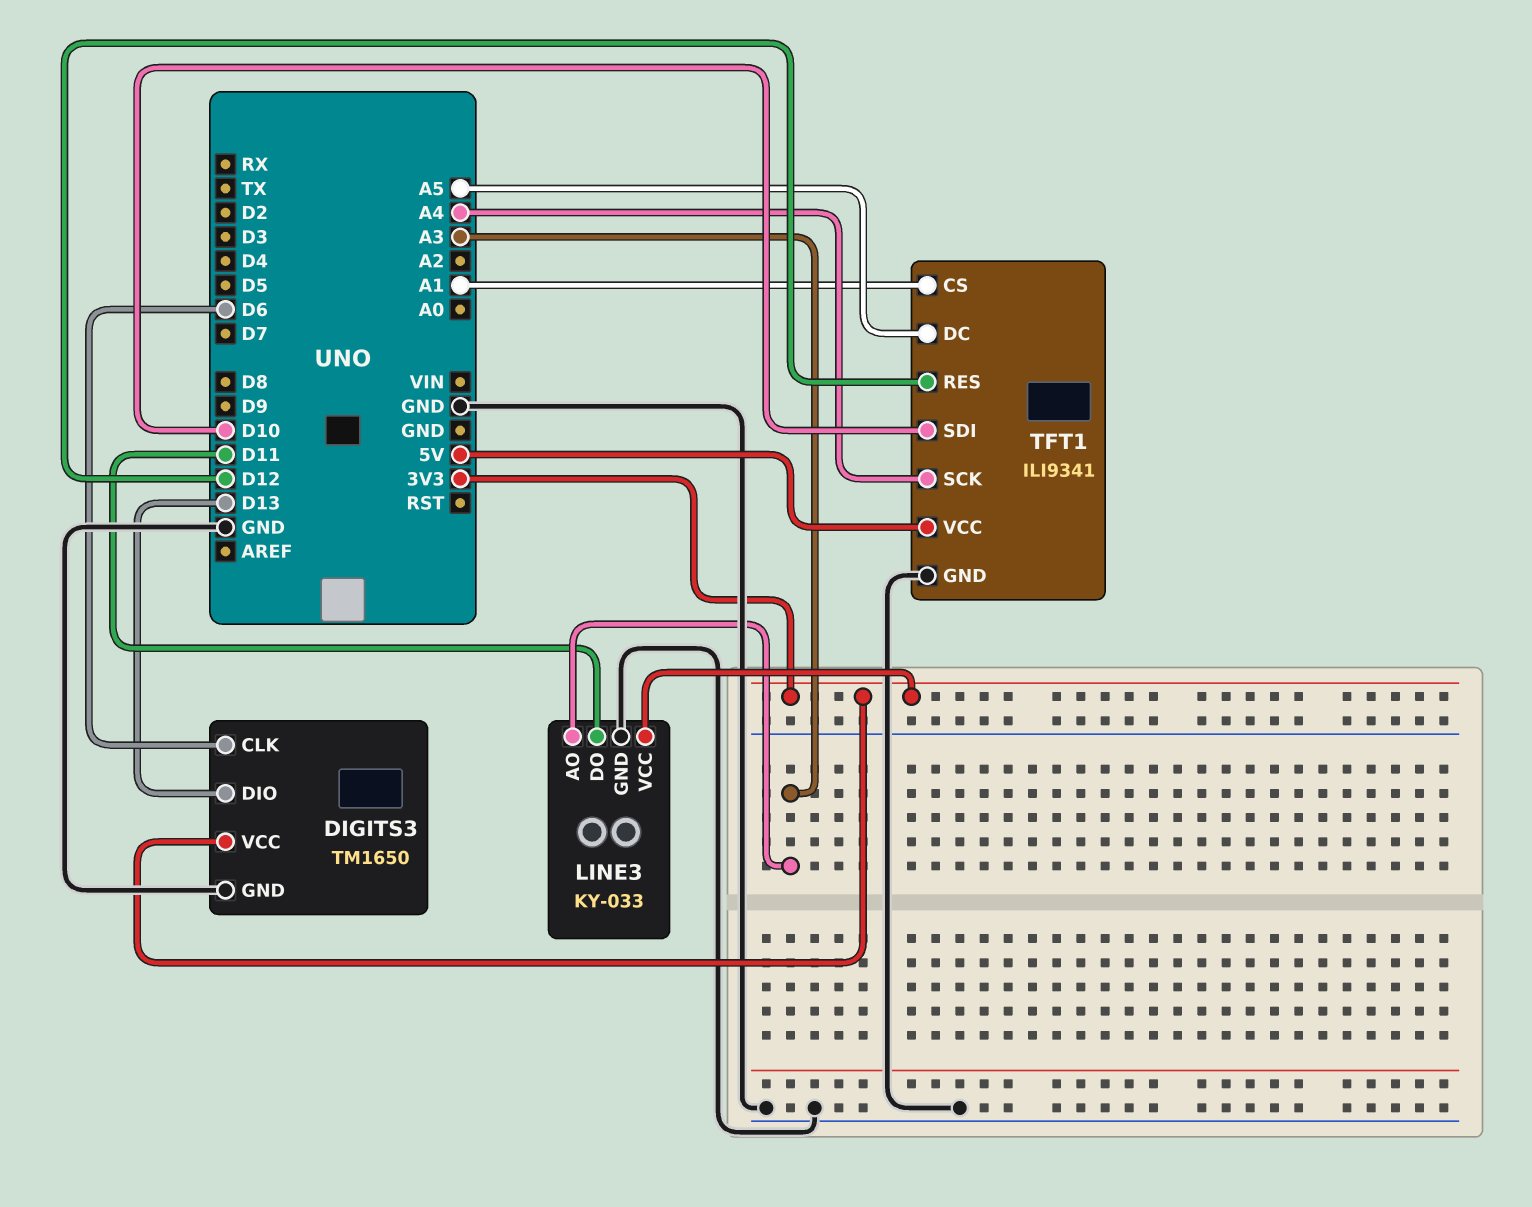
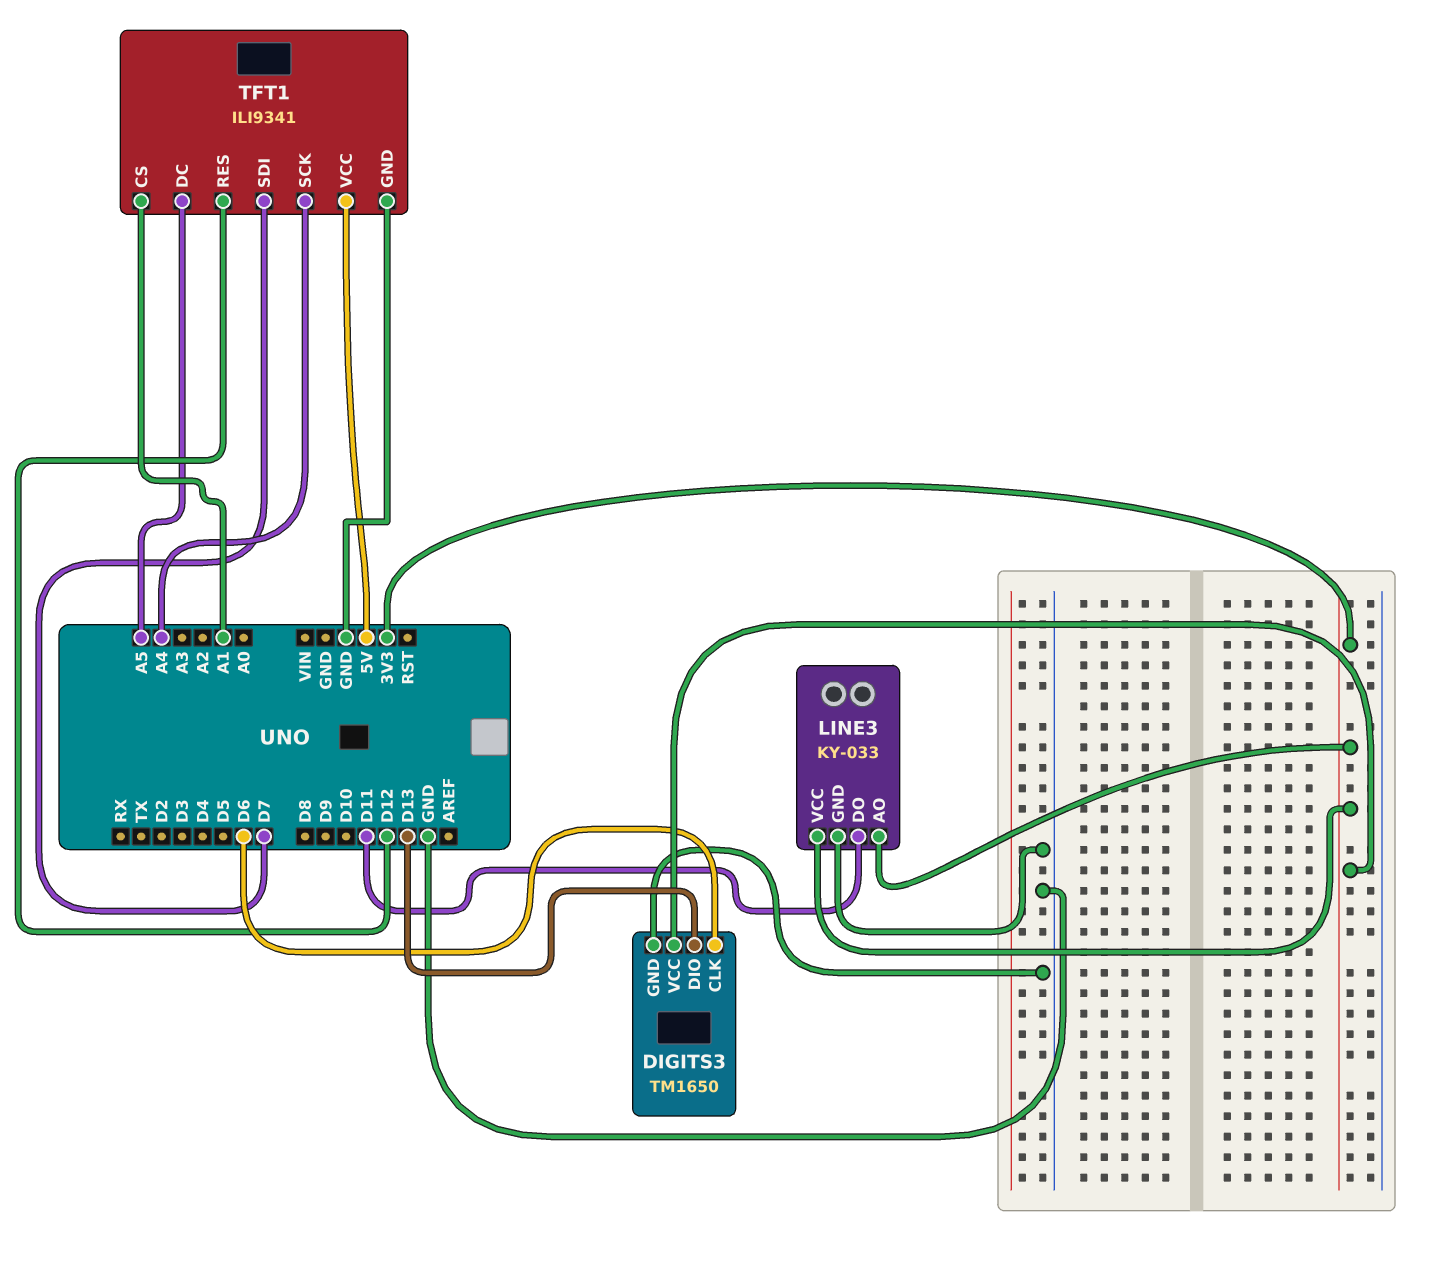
LINE3 pin AO: A3 -> 3V3
TFT1 pin SDI: D10 -> D7

